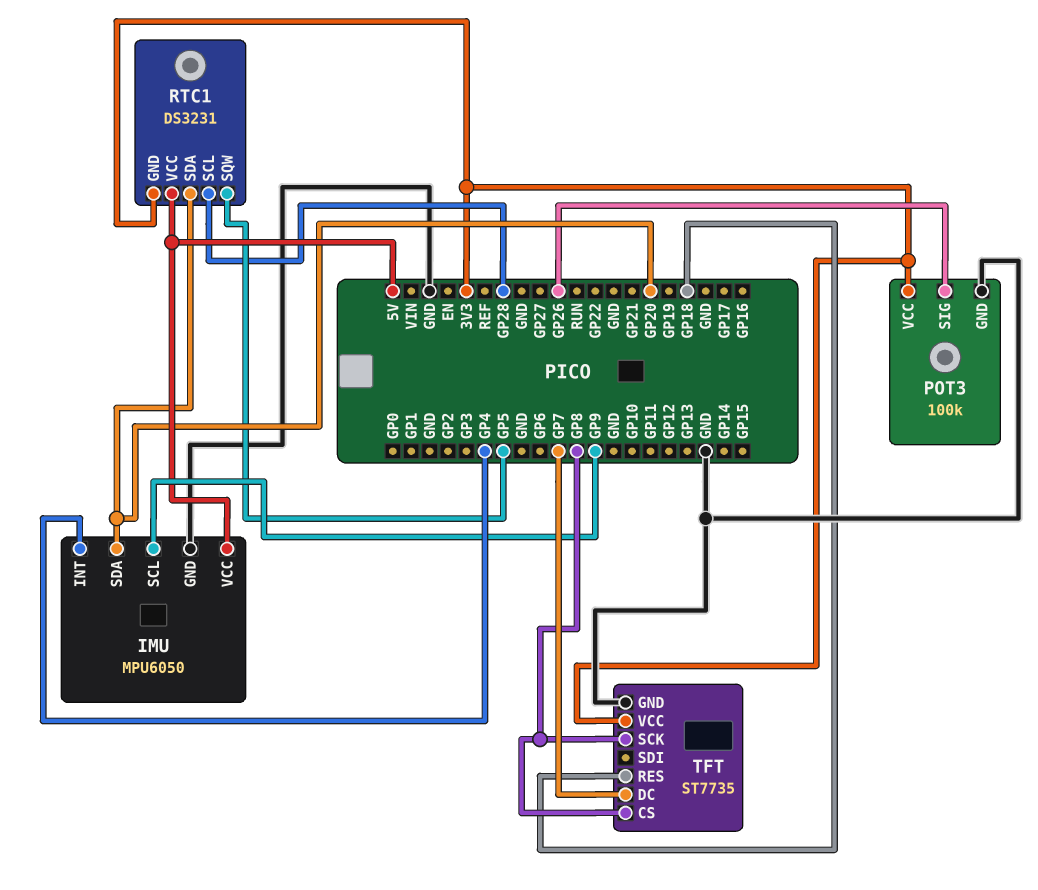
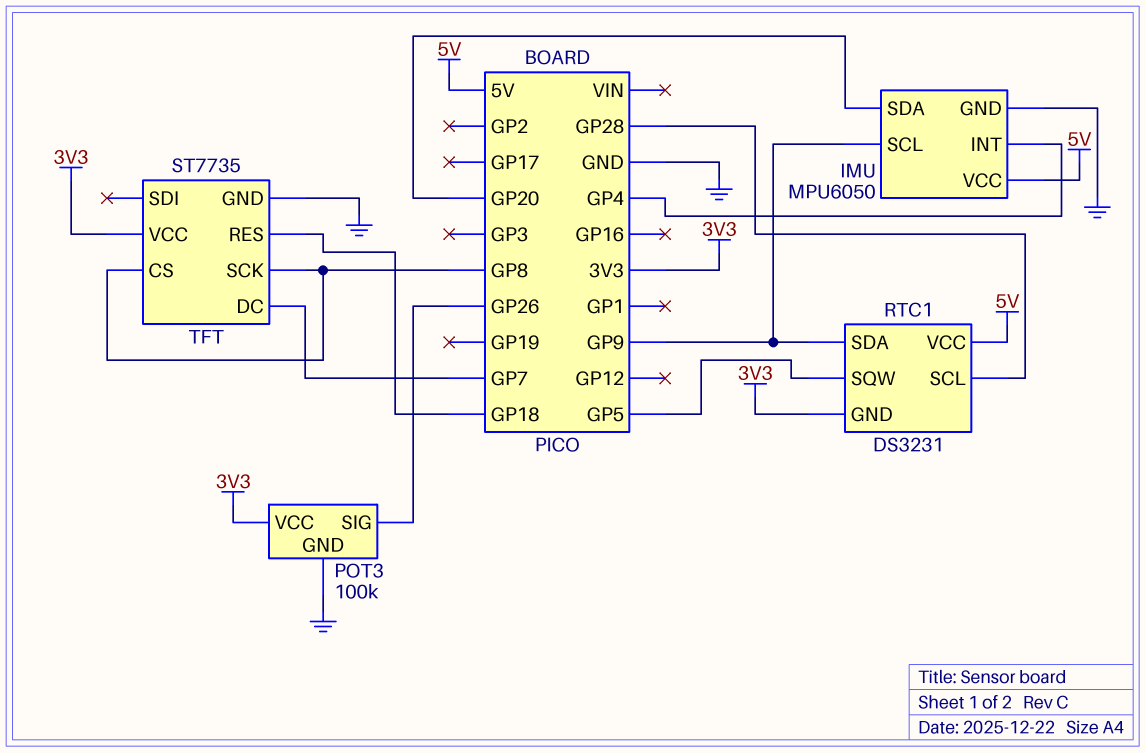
RTC1 pin SDA: GP20 -> GP9

